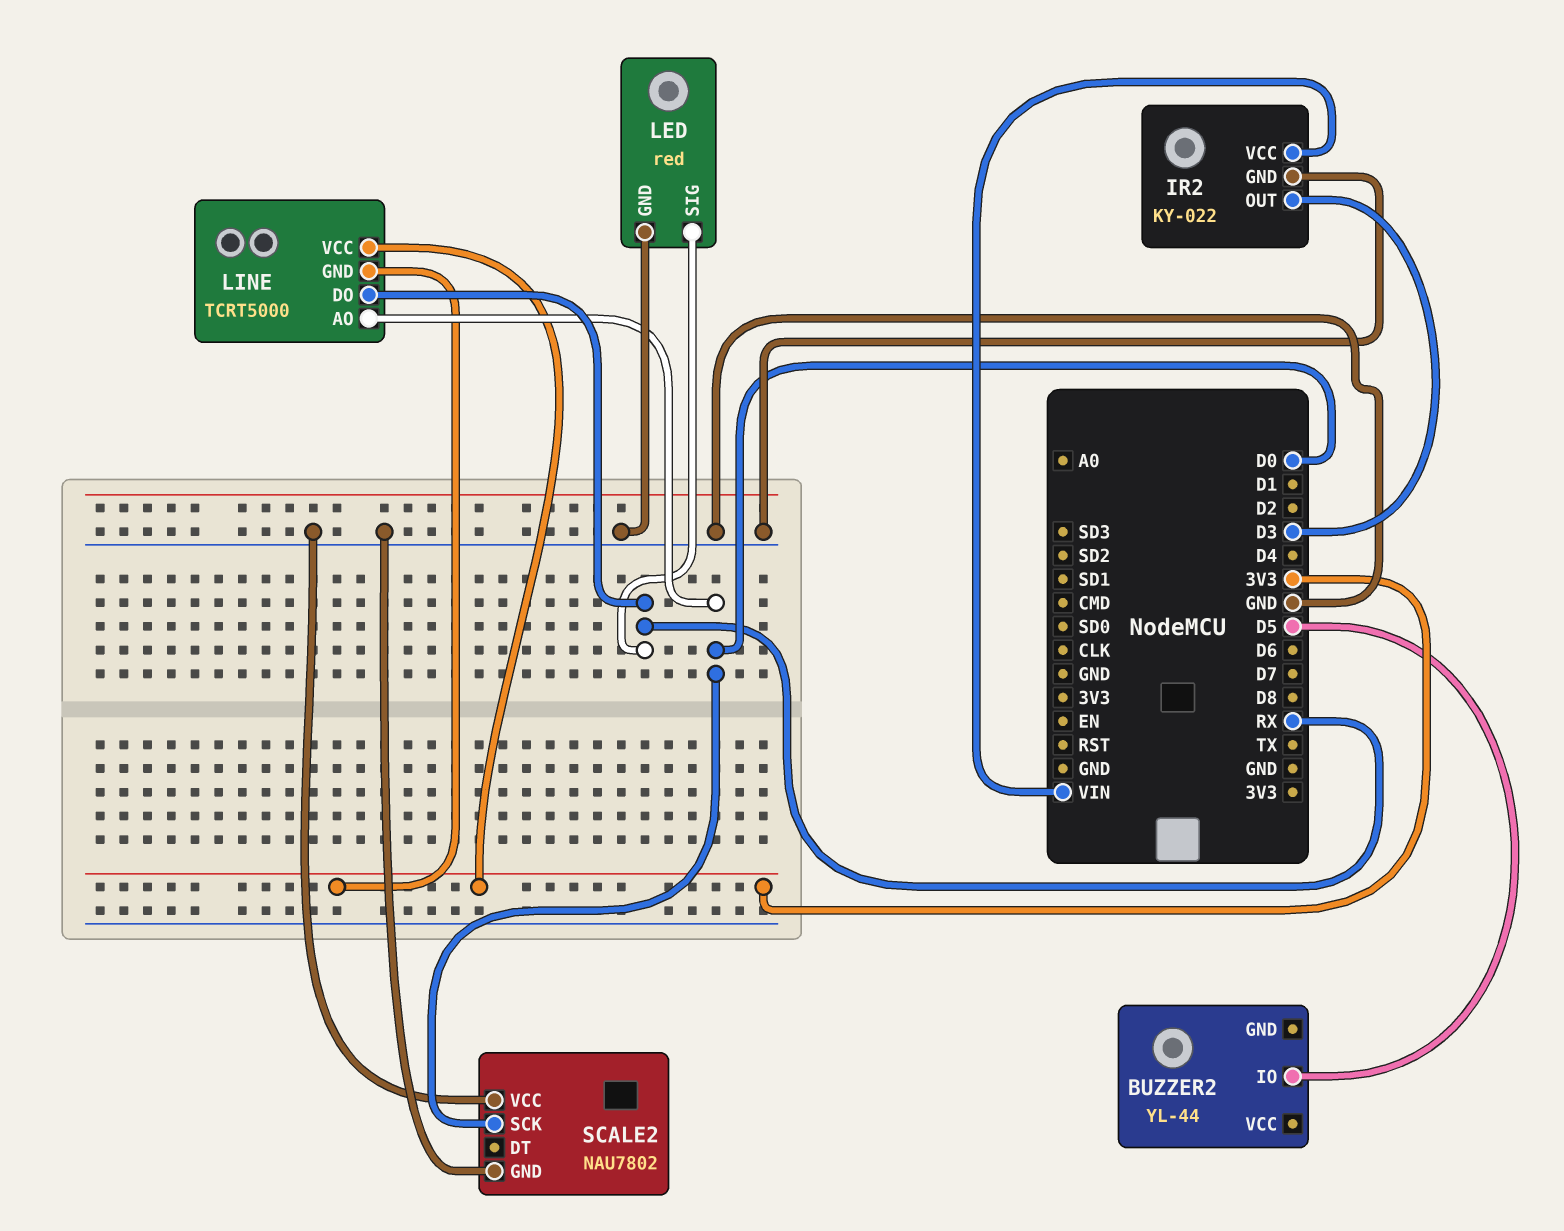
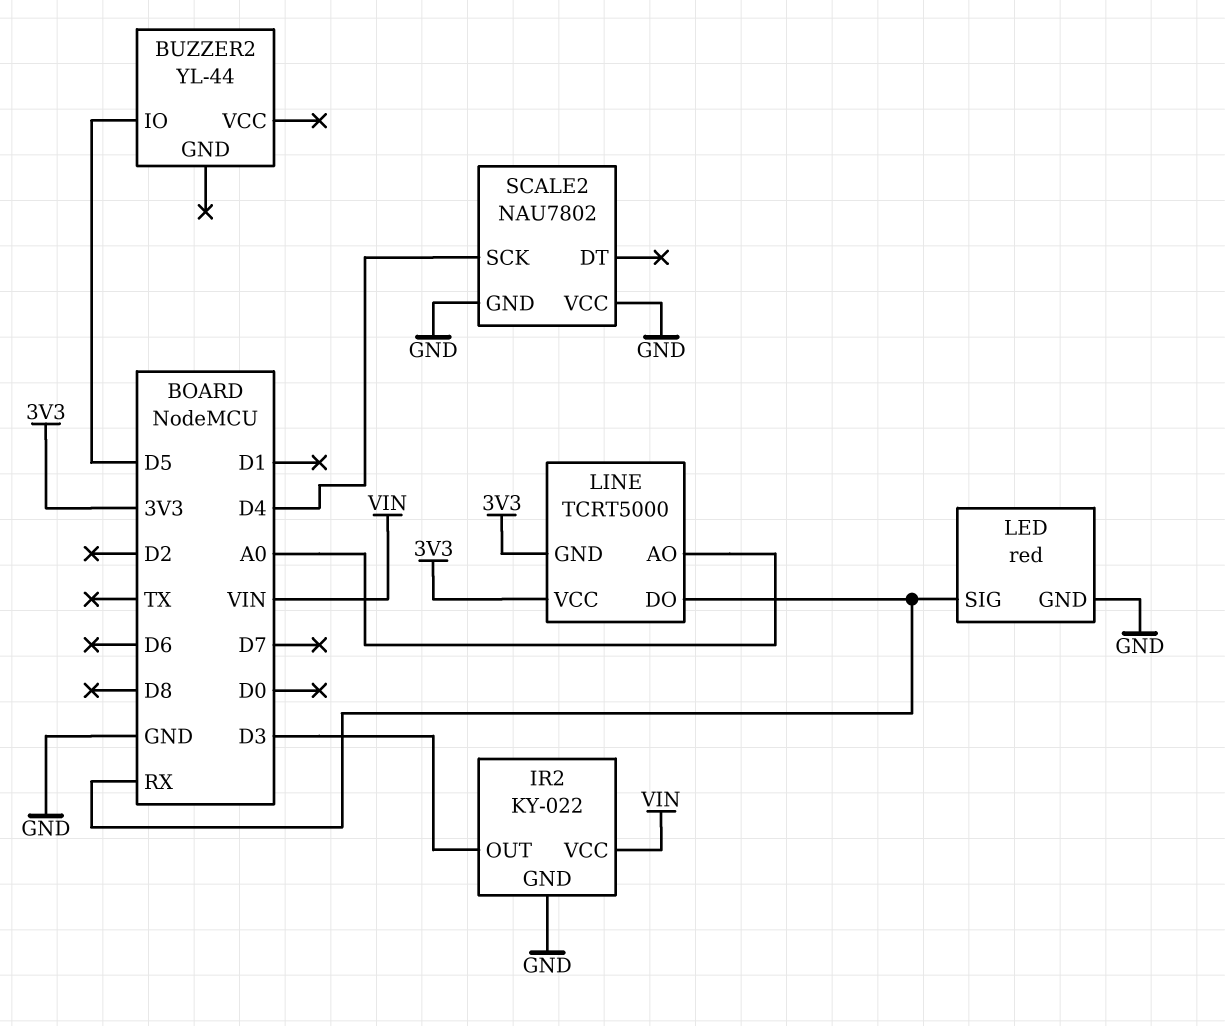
LINE pin AO: D0 -> A0
SCALE2 pin SCK: D0 -> D4

